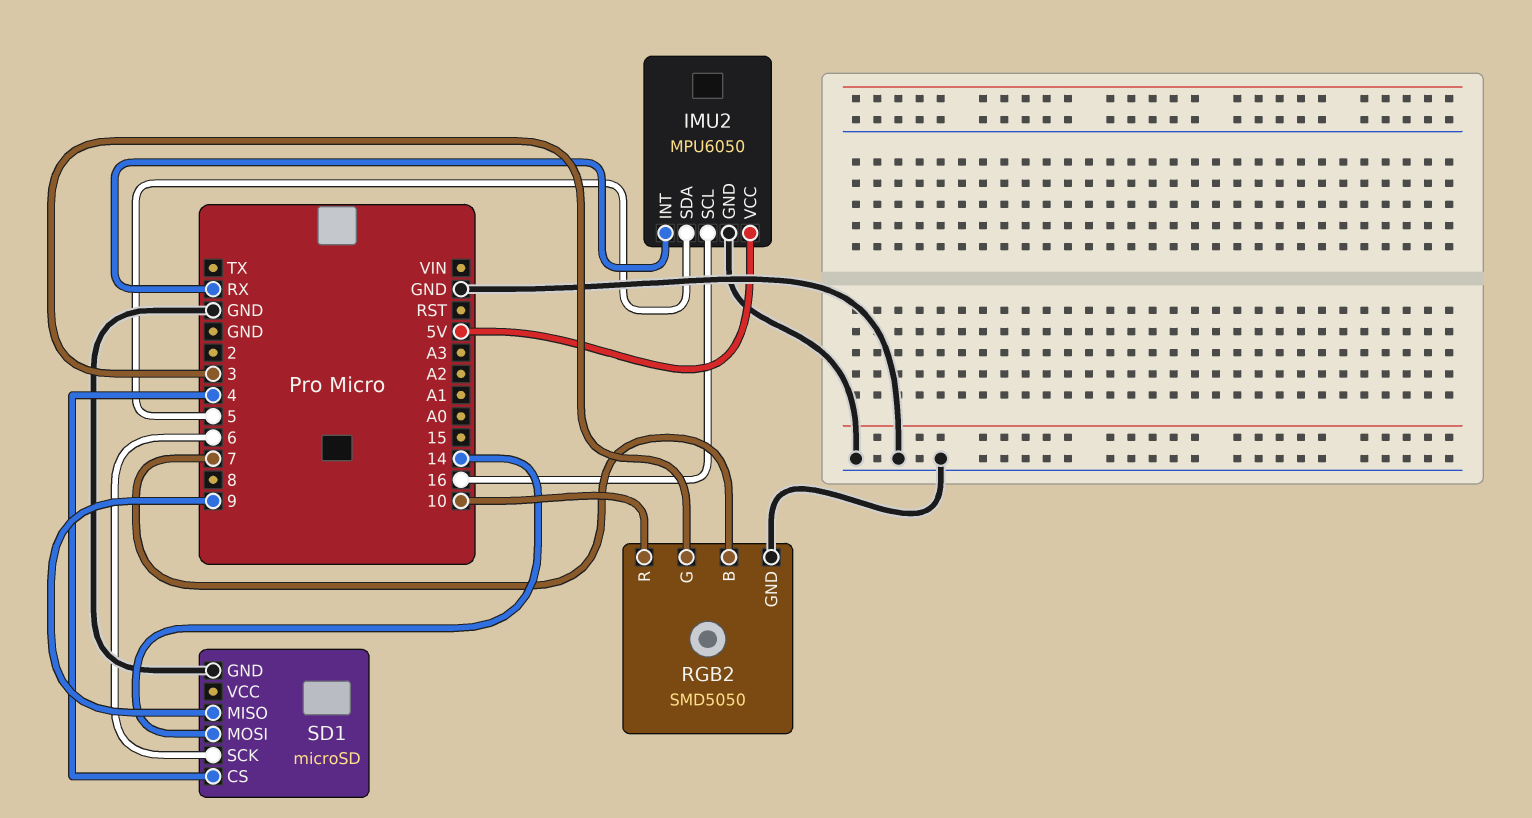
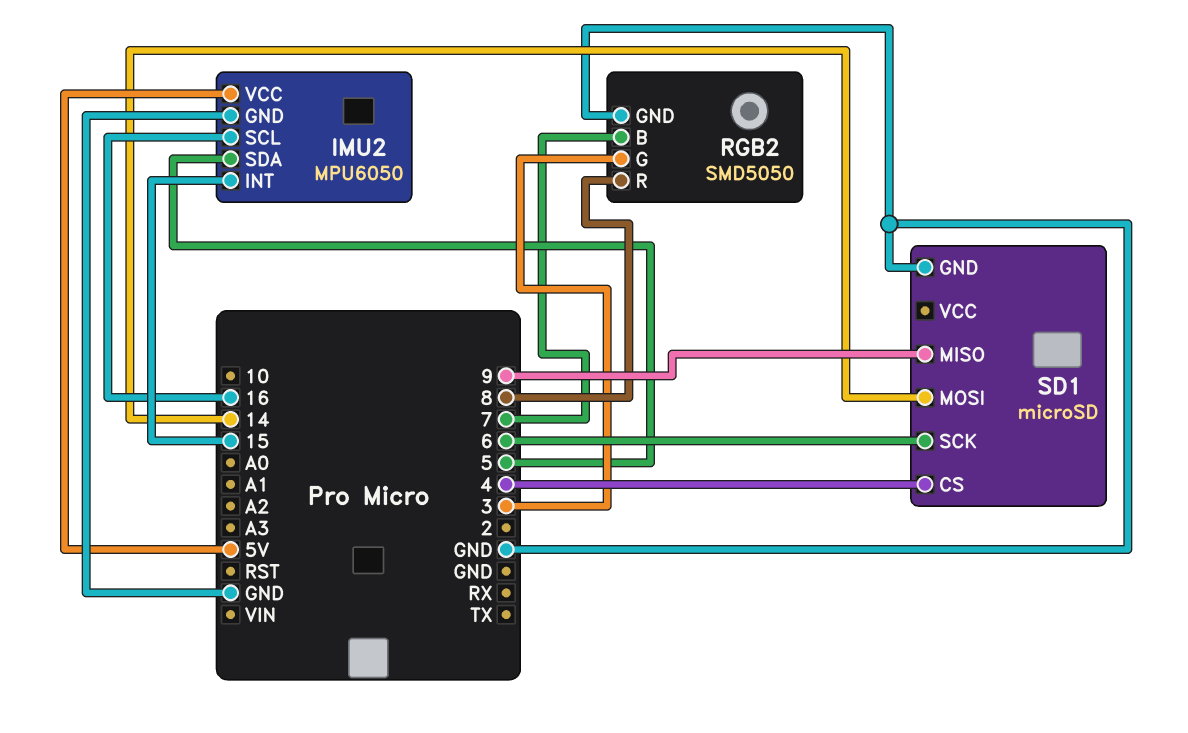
IMU2 pin INT: RX -> 15
RGB2 pin R: 10 -> 8

